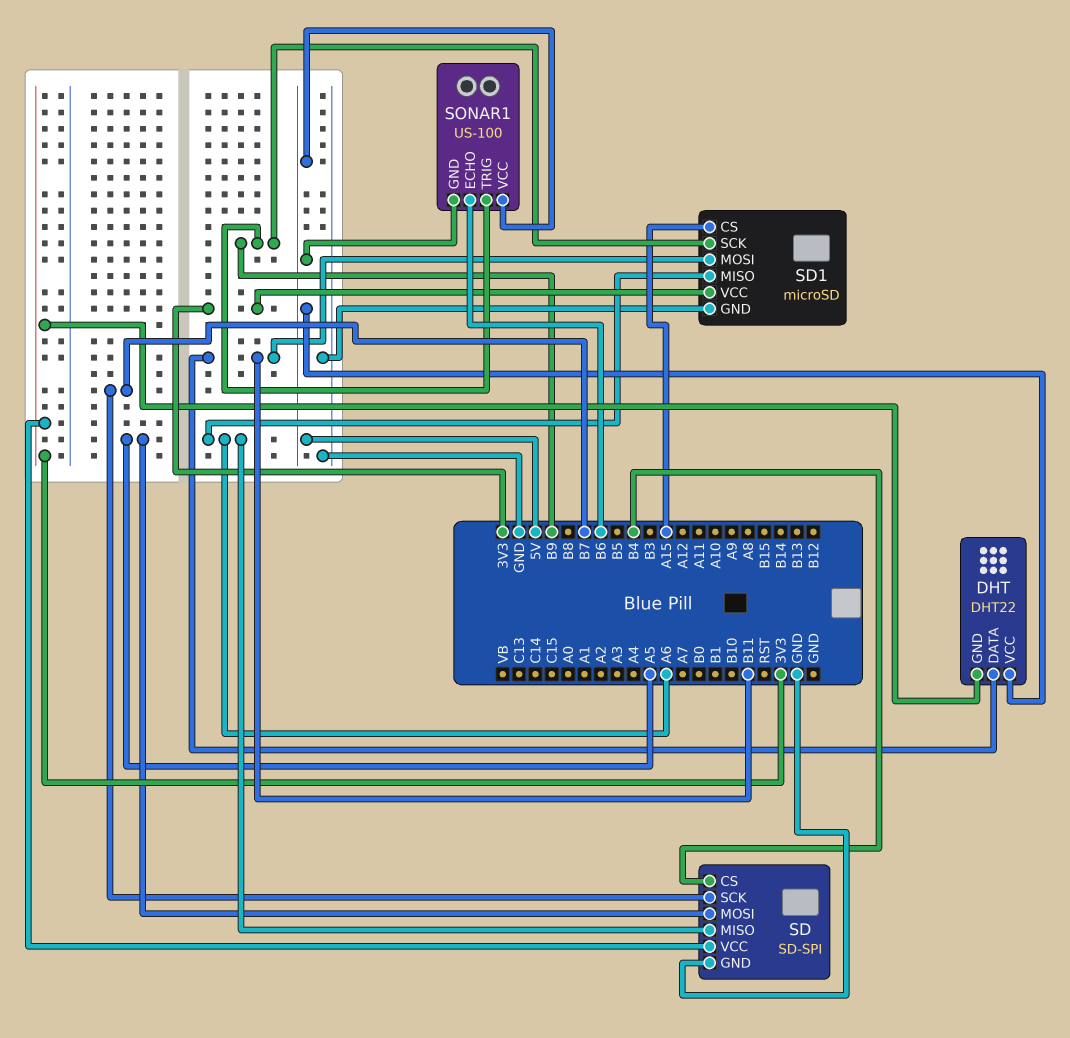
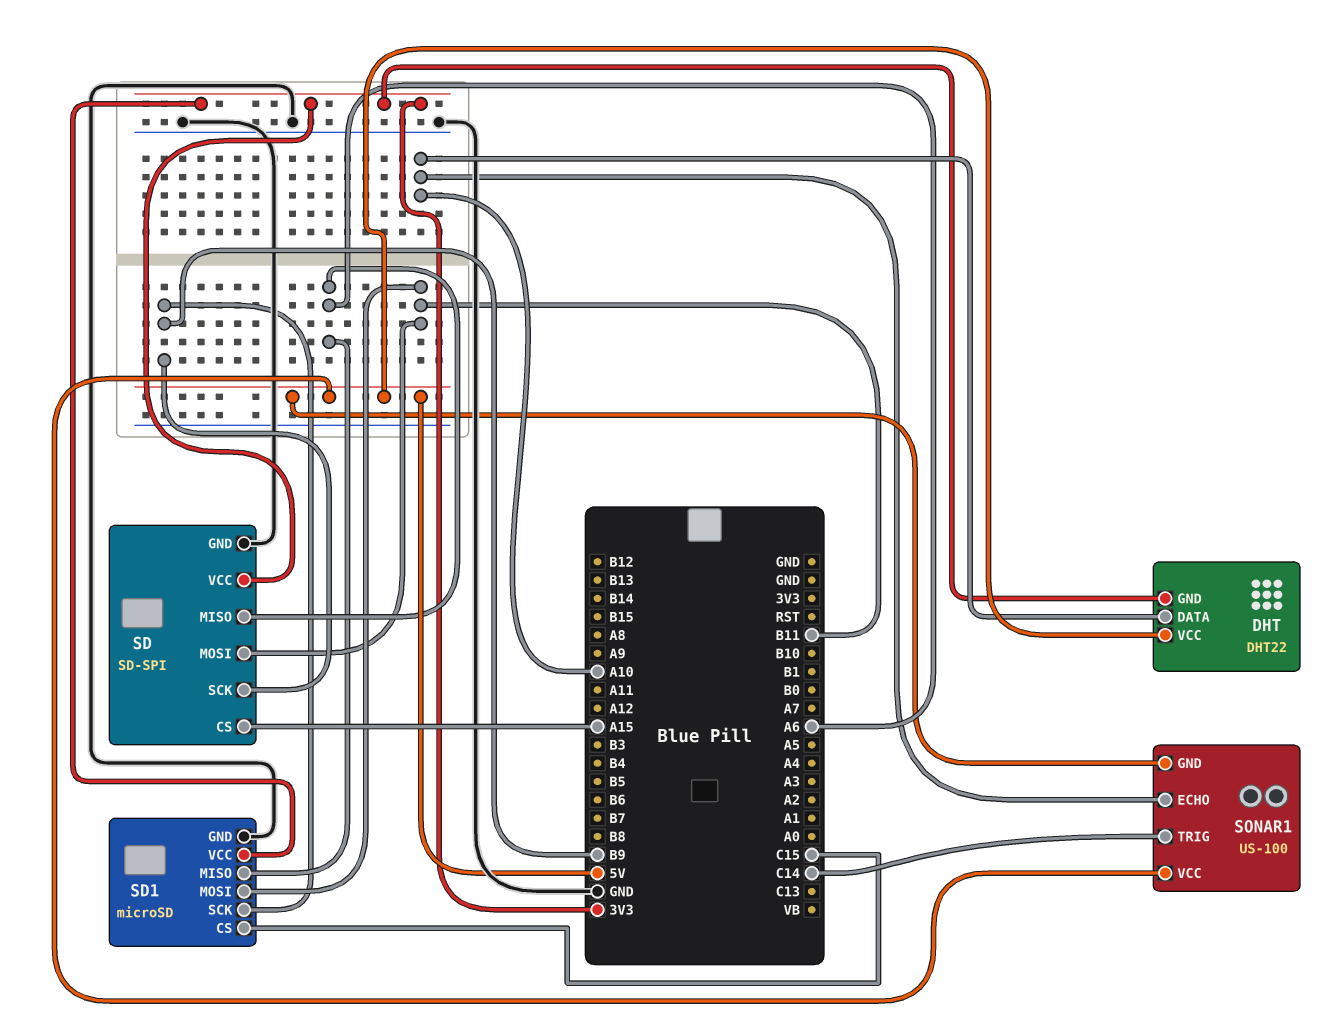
DHT pin DATA: B11 -> A10
SD pin CS: B4 -> A15
SD pin MOSI: A5 -> B11
SD pin SCK: B7 -> B9
SD1 pin CS: A15 -> C15
SONAR1 pin ECHO: B6 -> A10
SONAR1 pin TRIG: B9 -> C14

